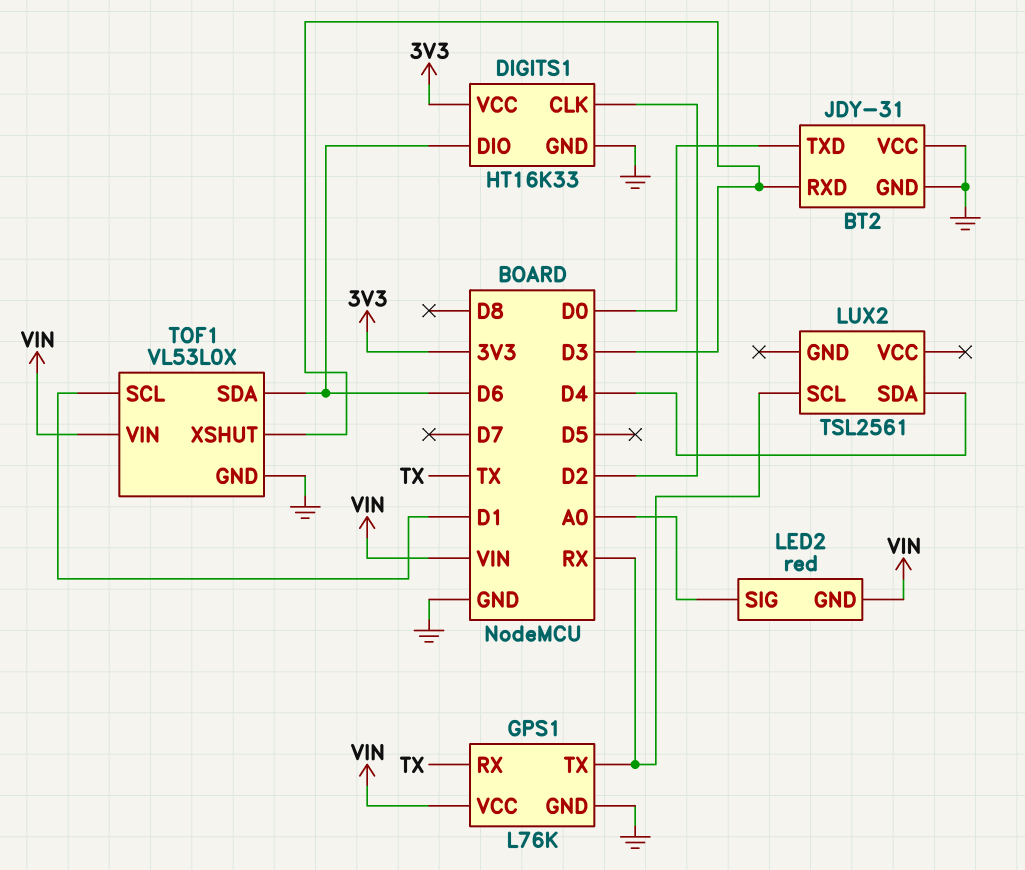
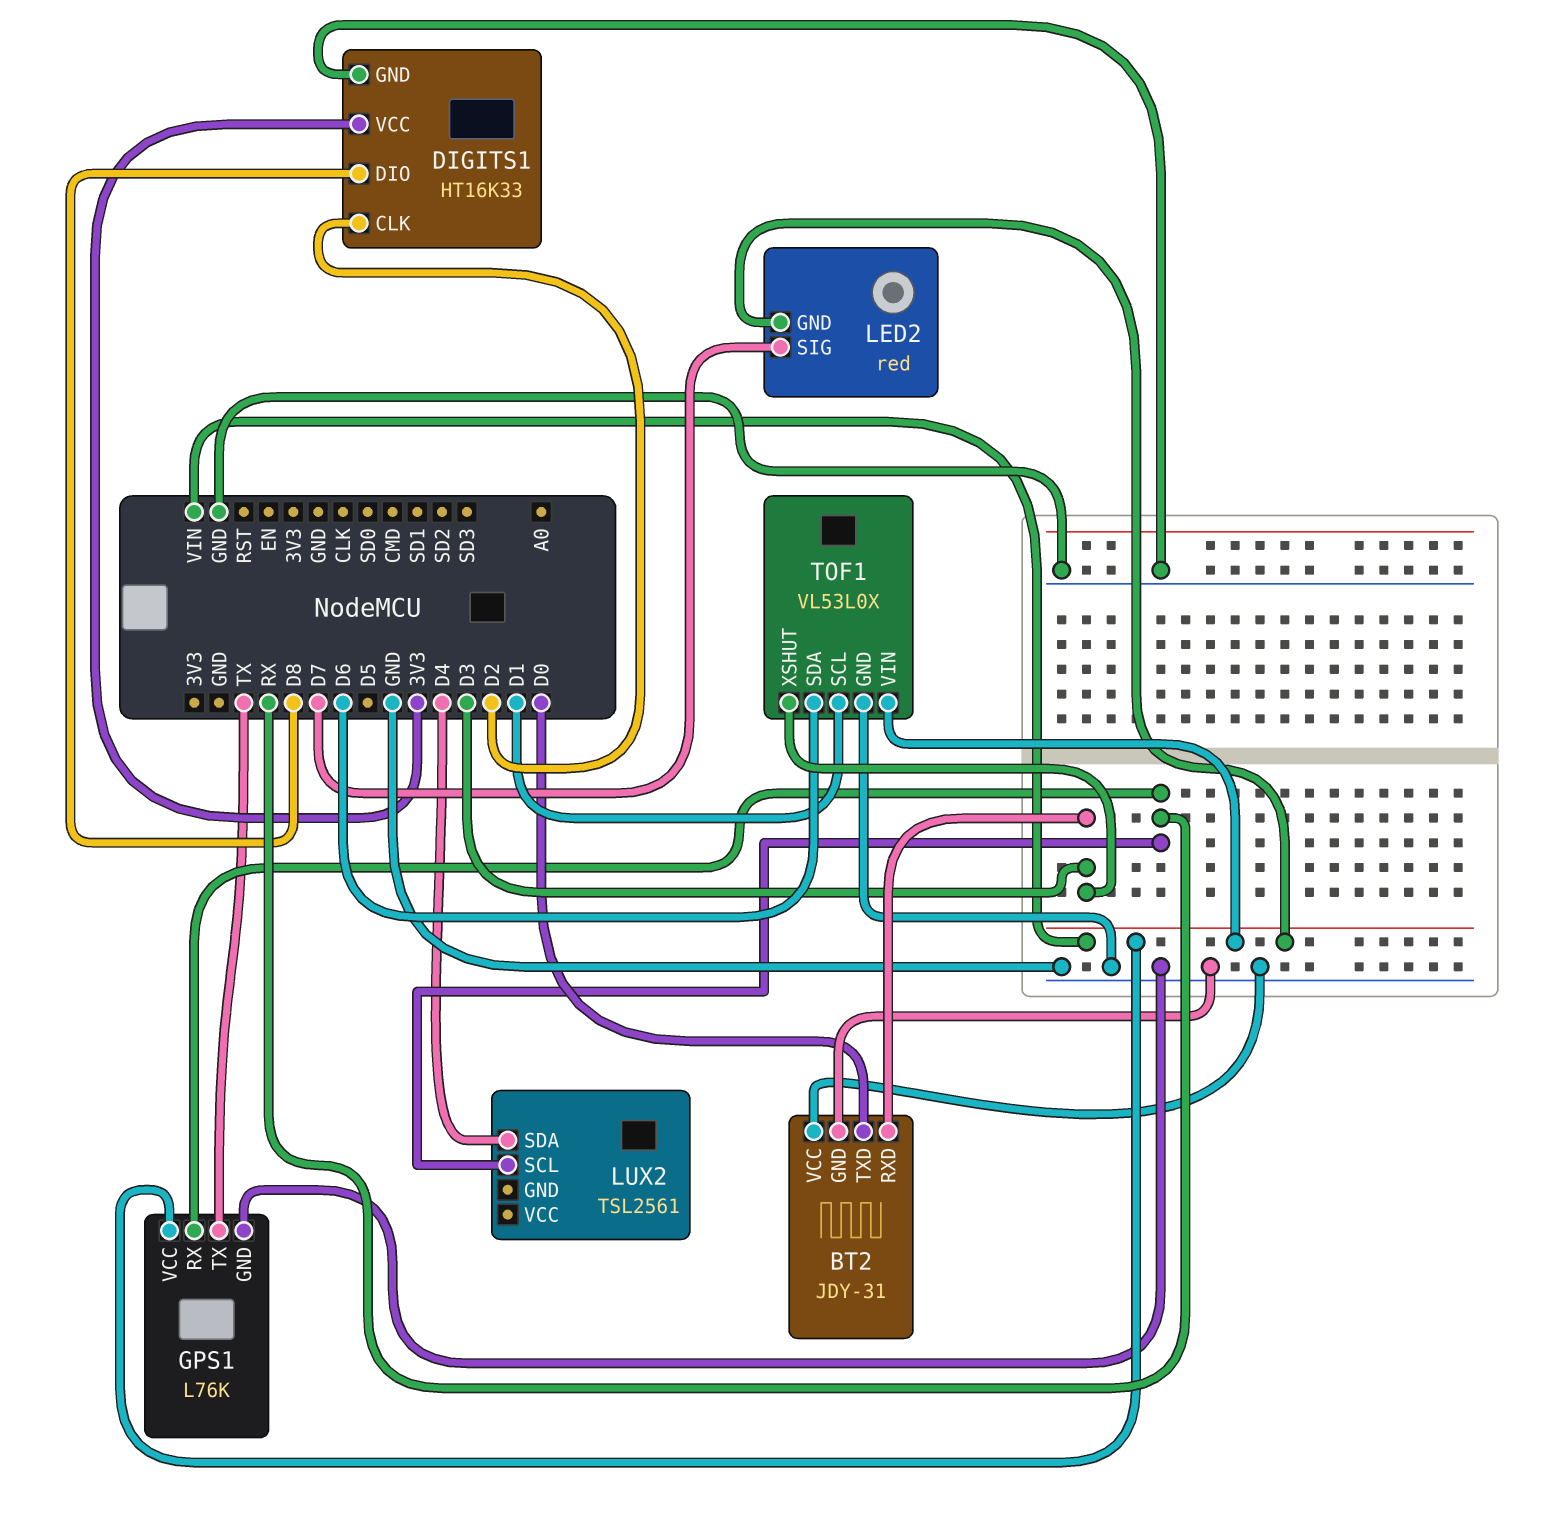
DIGITS1 pin DIO: D6 -> D8
GPS1 pin RX: TX -> RX
GPS1 pin TX: RX -> TX
LED2 pin SIG: A0 -> D7

